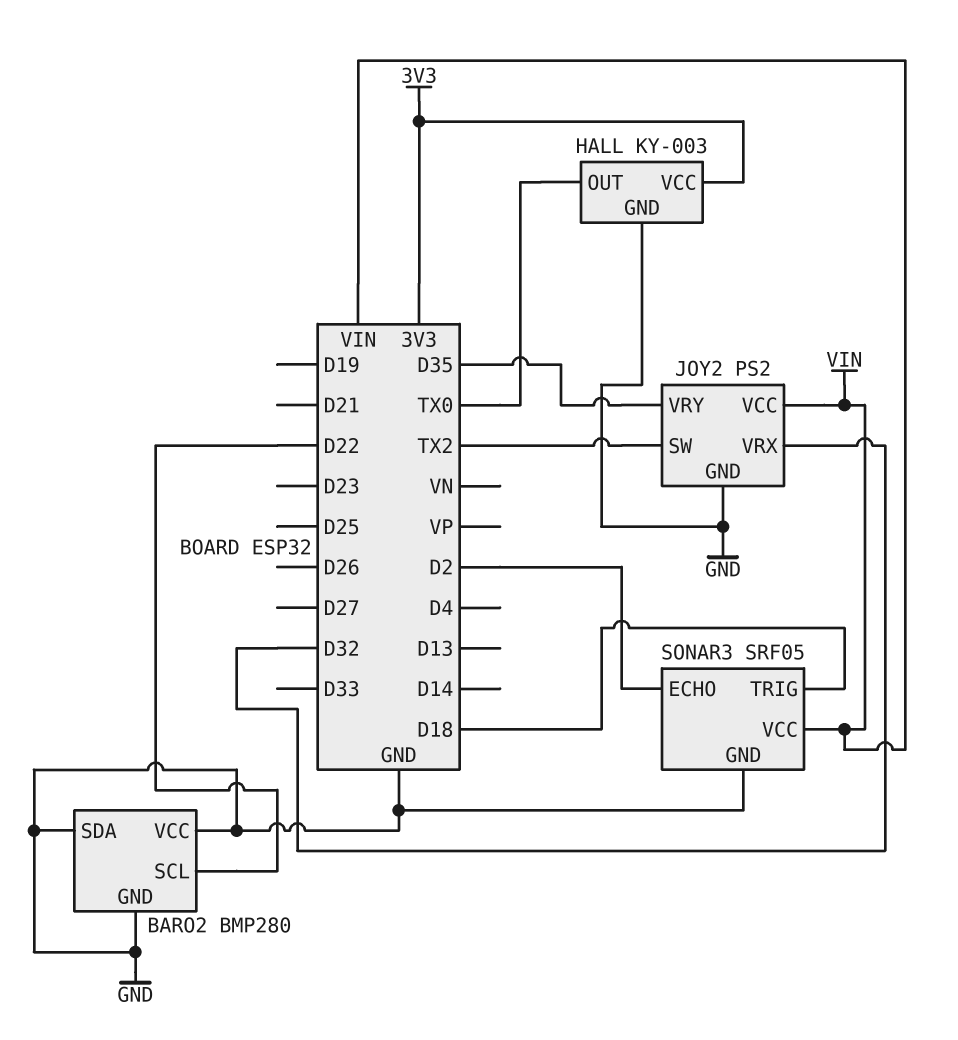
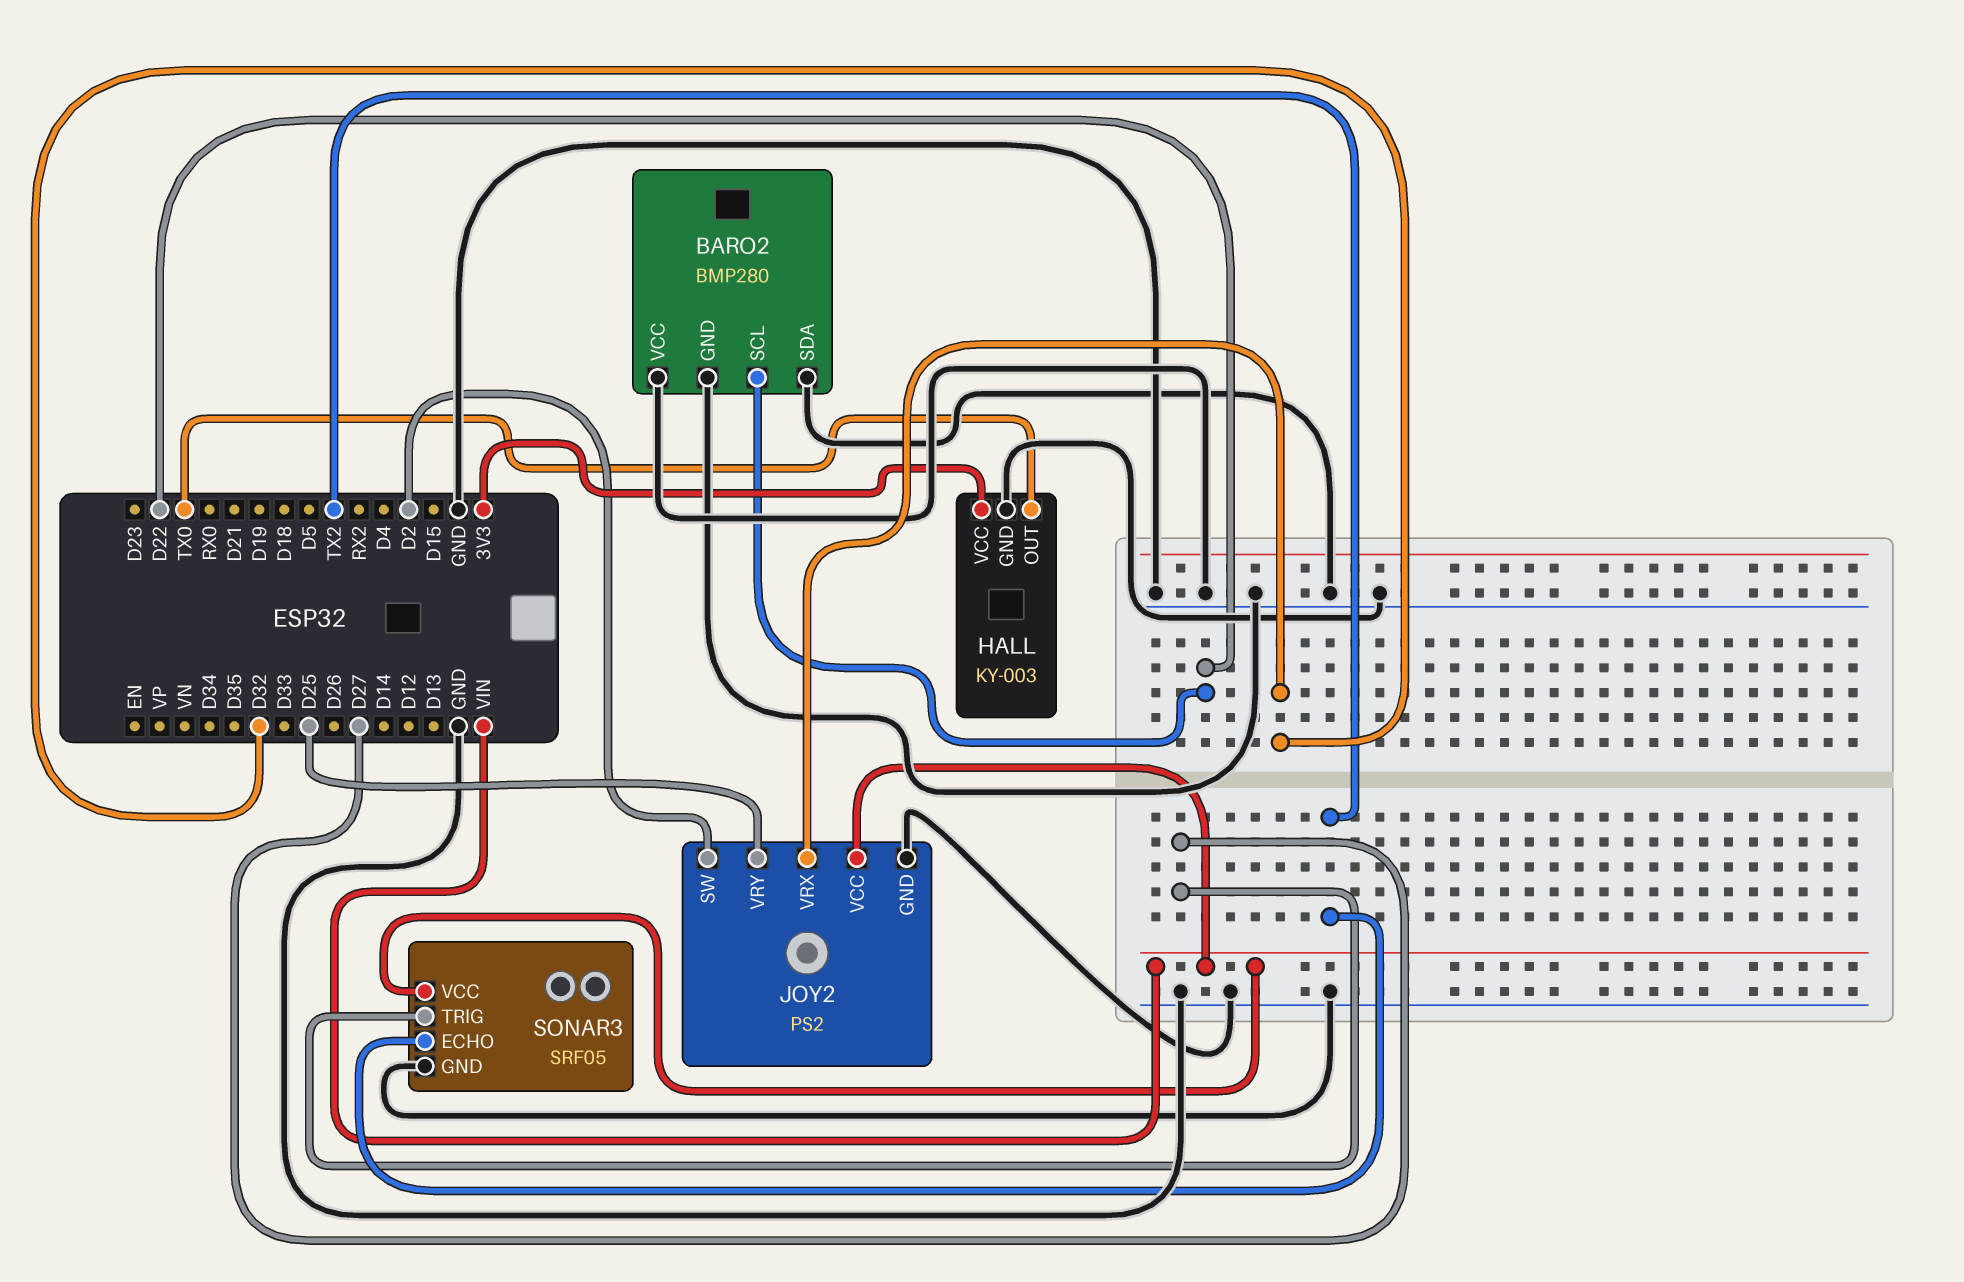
JOY2 pin SW: TX2 -> D2
JOY2 pin VRY: D35 -> D25
SONAR3 pin ECHO: D2 -> TX2
SONAR3 pin TRIG: D18 -> D27

